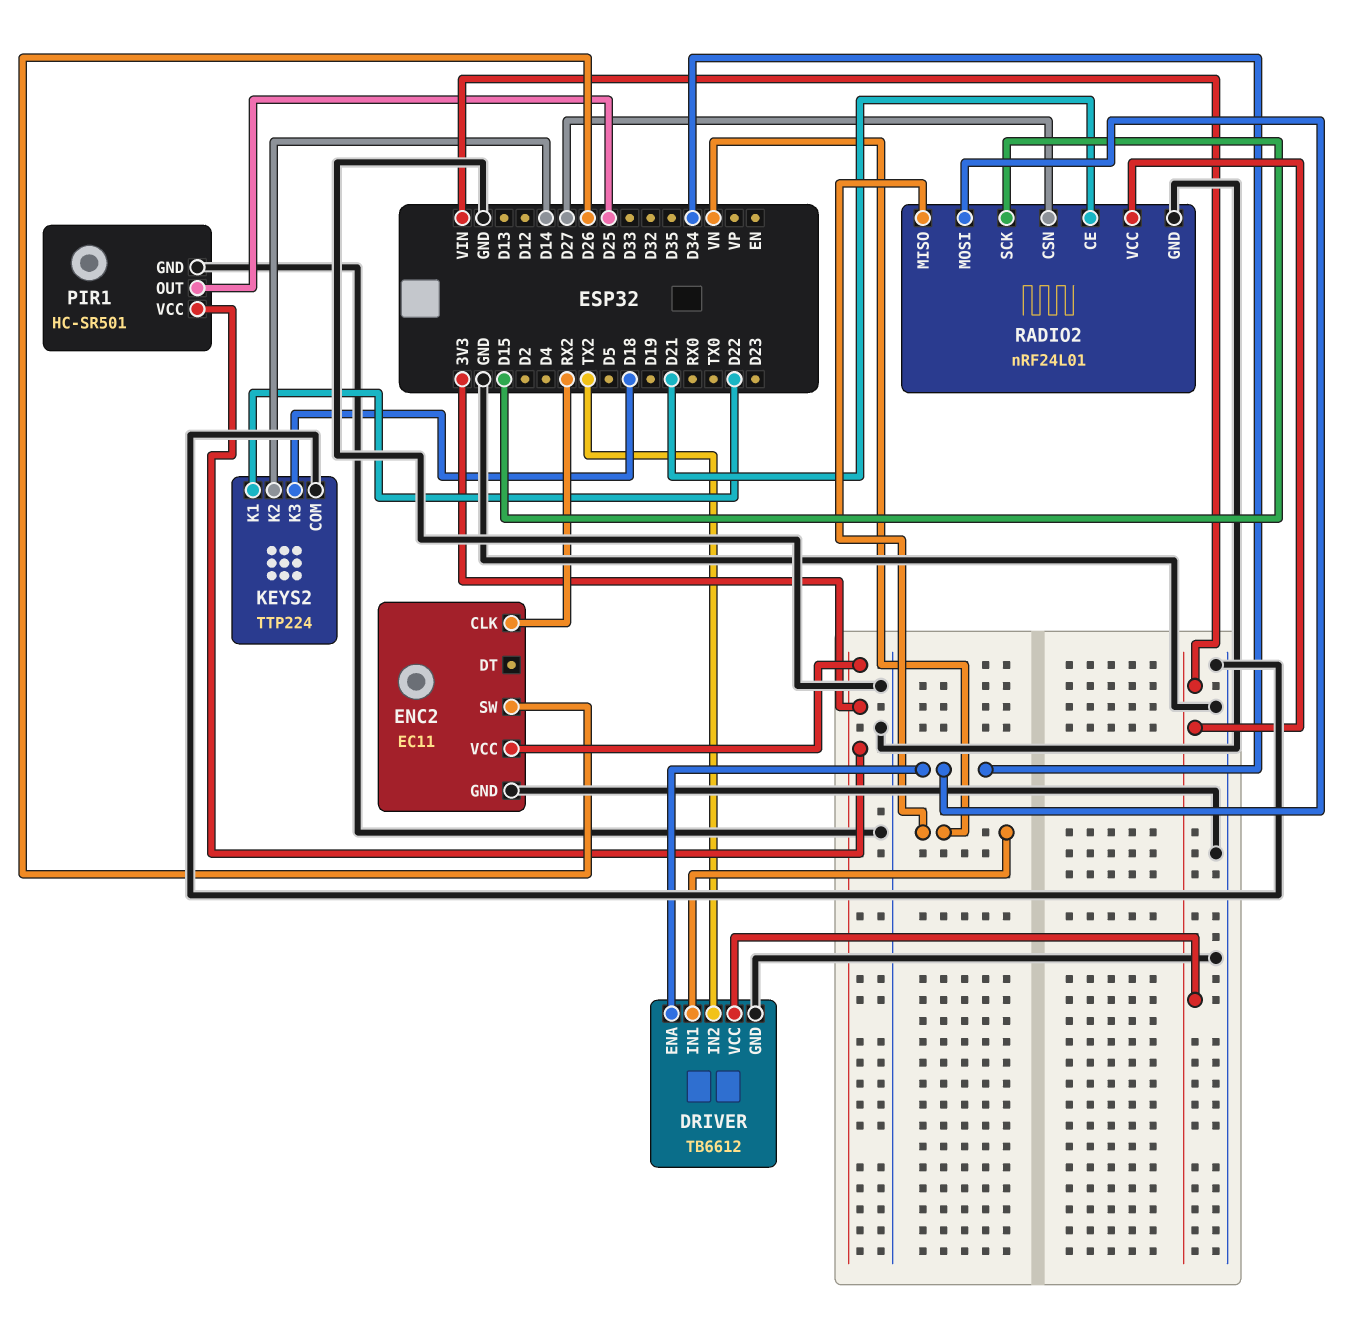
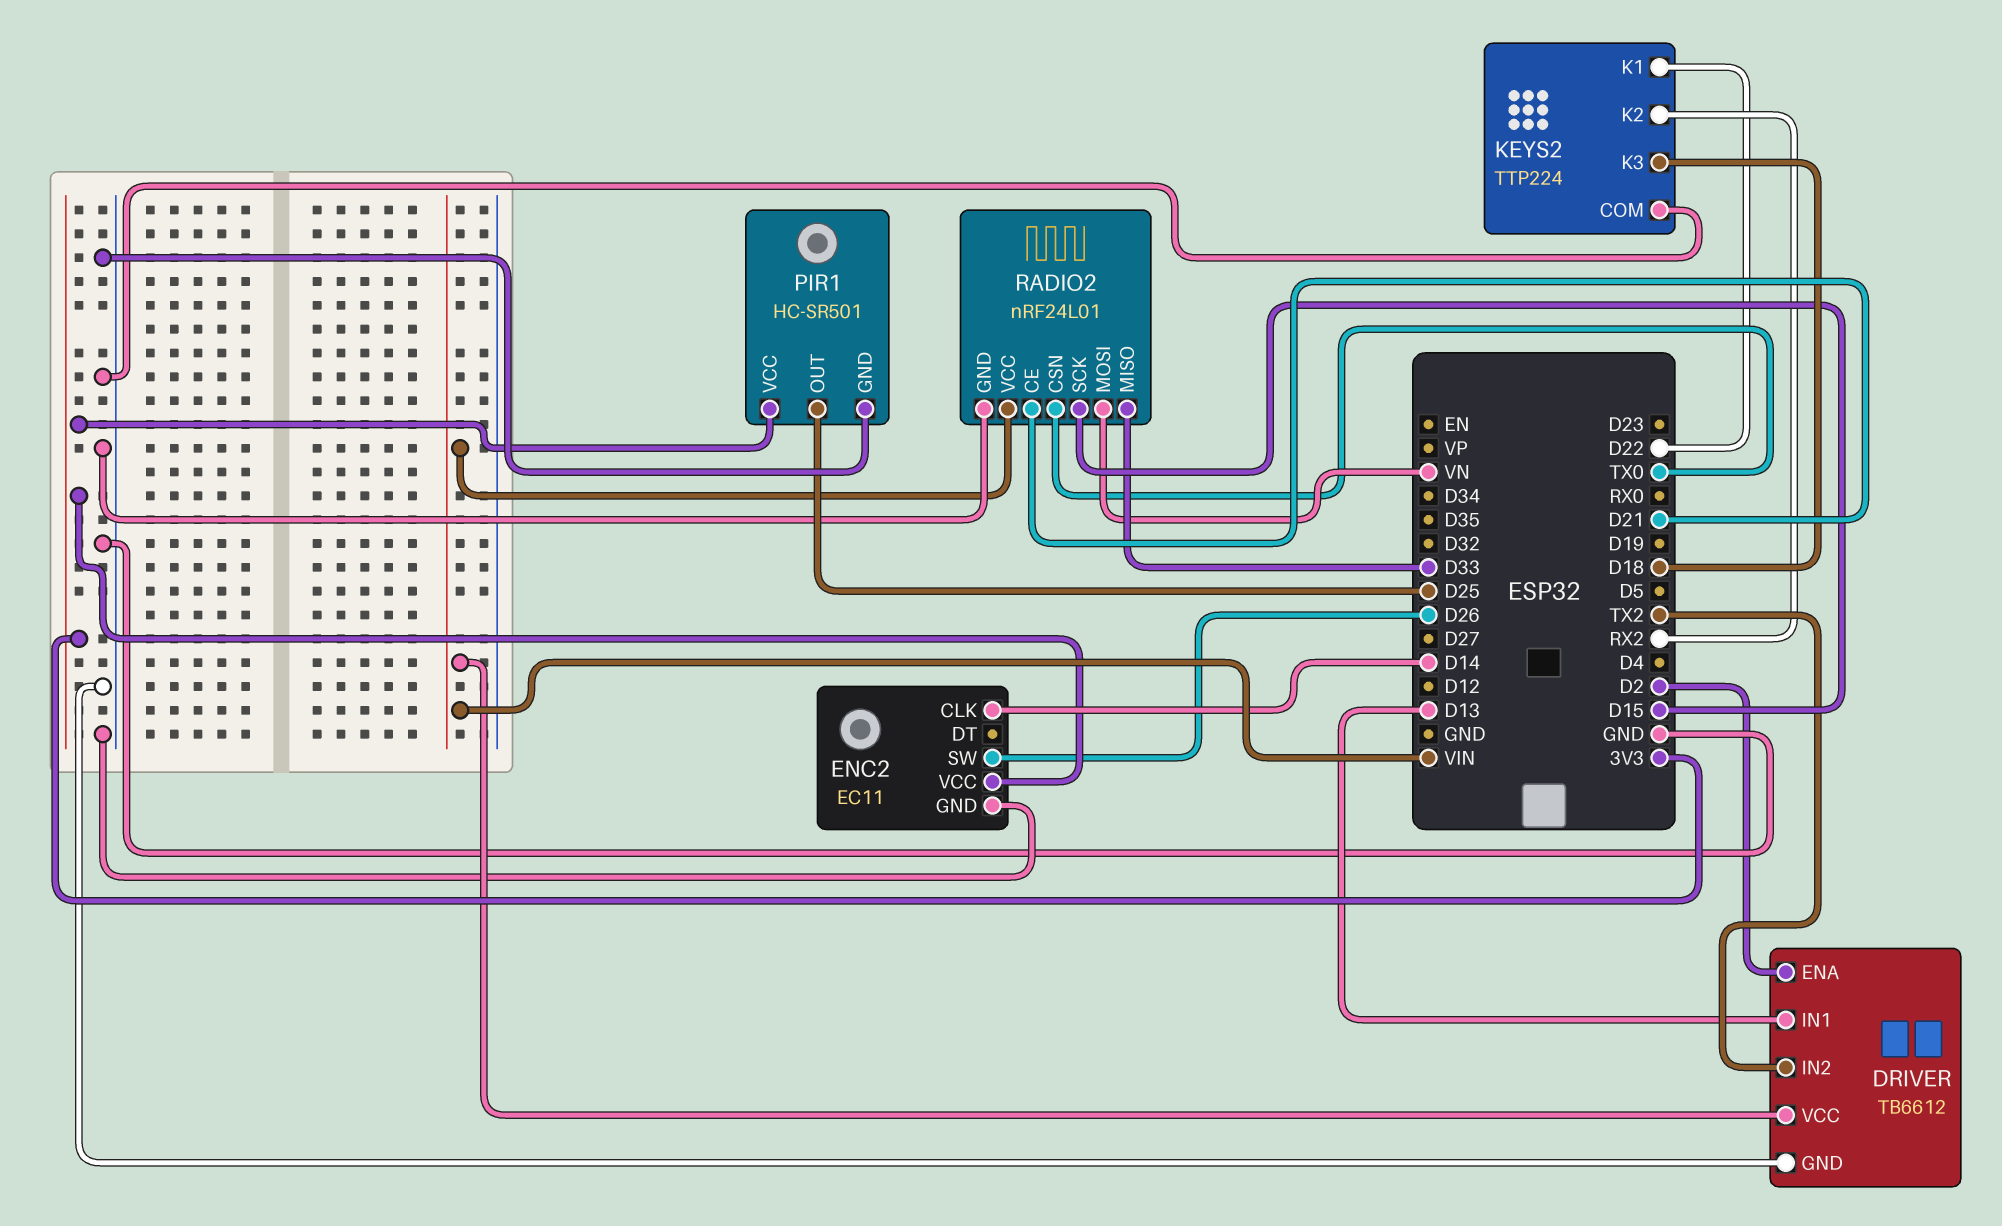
DRIVER pin ENA: D34 -> D2
DRIVER pin IN1: VN -> D13
ENC2 pin CLK: RX2 -> D14
KEYS2 pin K2: D14 -> RX2
RADIO2 pin CSN: D27 -> TX0
RADIO2 pin MISO: VN -> D33
RADIO2 pin MOSI: D34 -> VN

